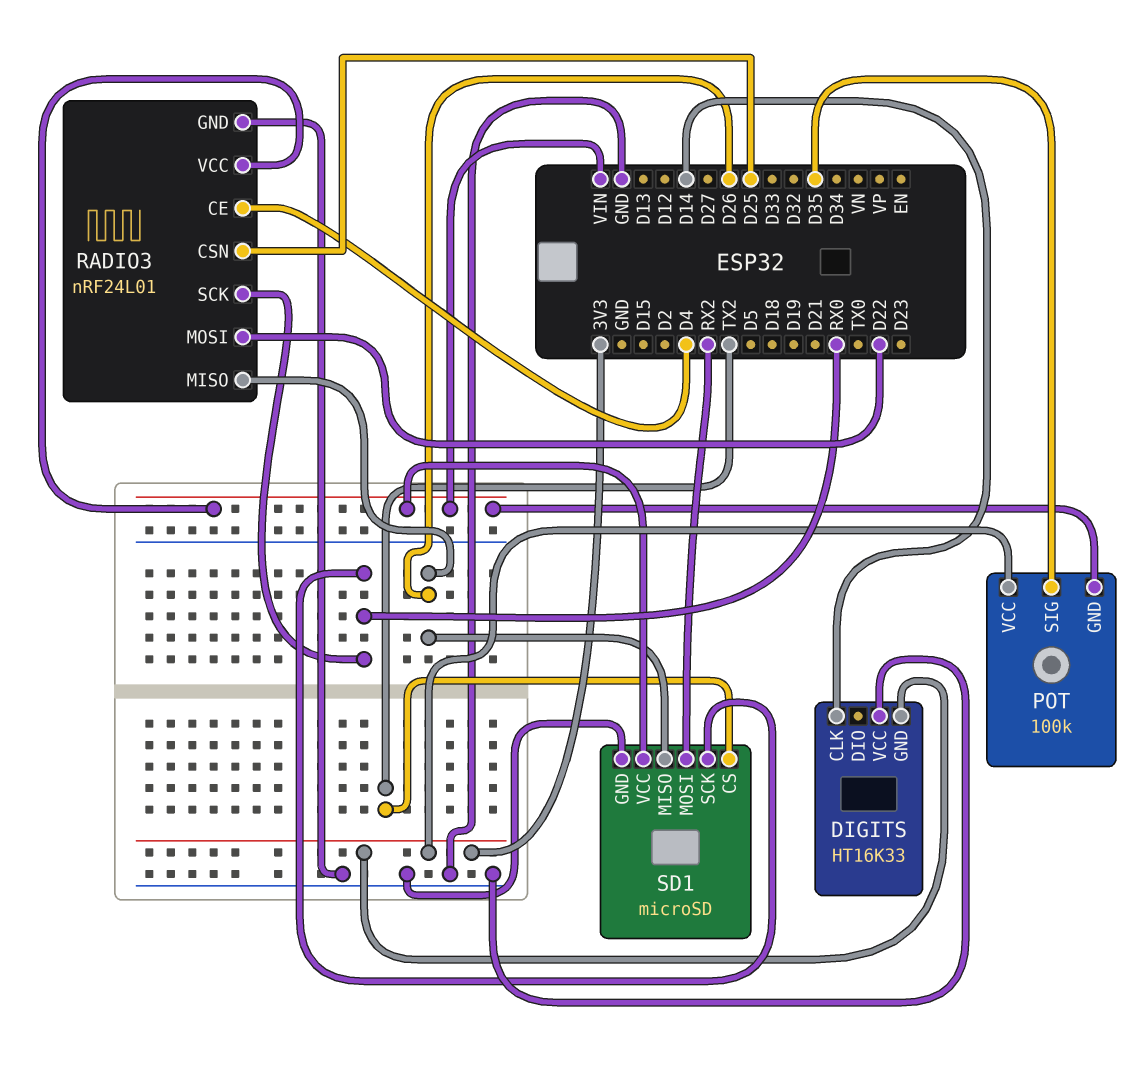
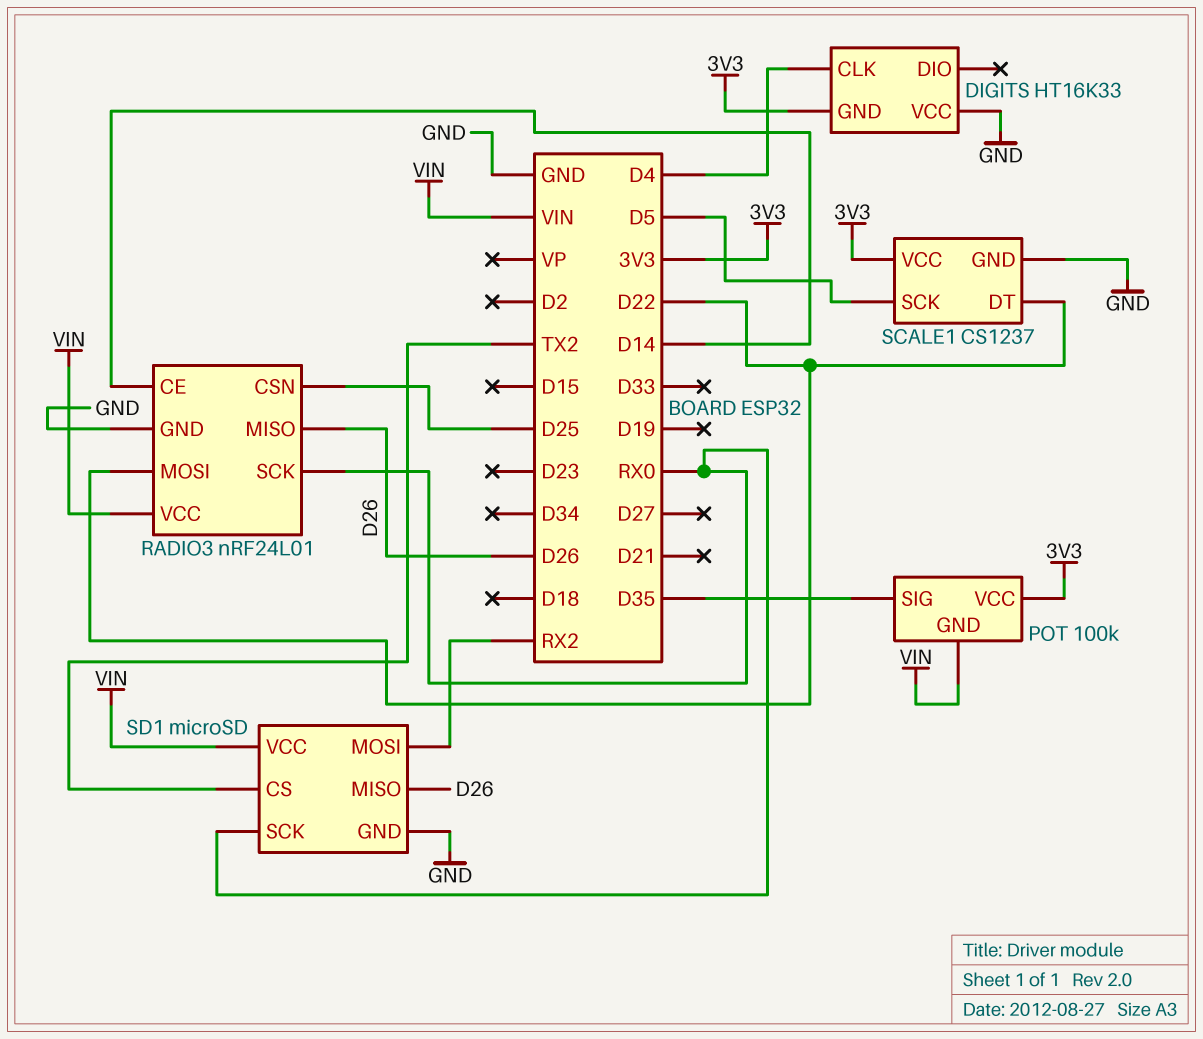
DIGITS pin CLK: D14 -> D4
RADIO3 pin CE: D4 -> D14
SCALE1: none -> CS1237
SCALE1 pin DT: none -> D22
SCALE1 pin GND: none -> GND
SCALE1 pin SCK: none -> D5
SCALE1 pin VCC: none -> 3V3

